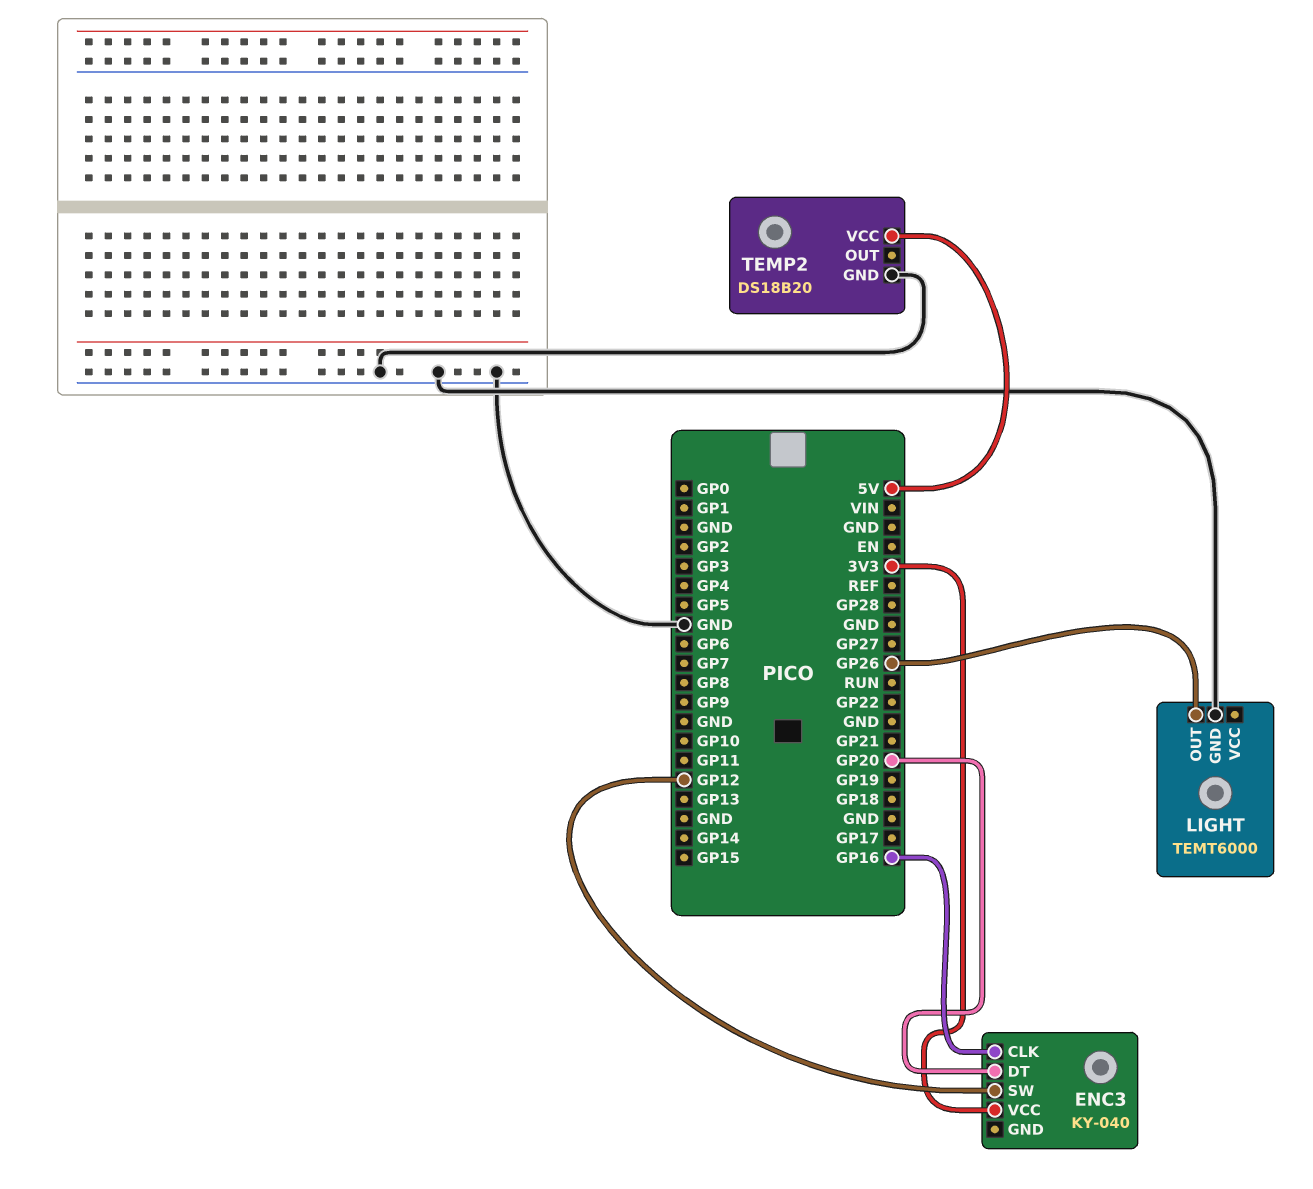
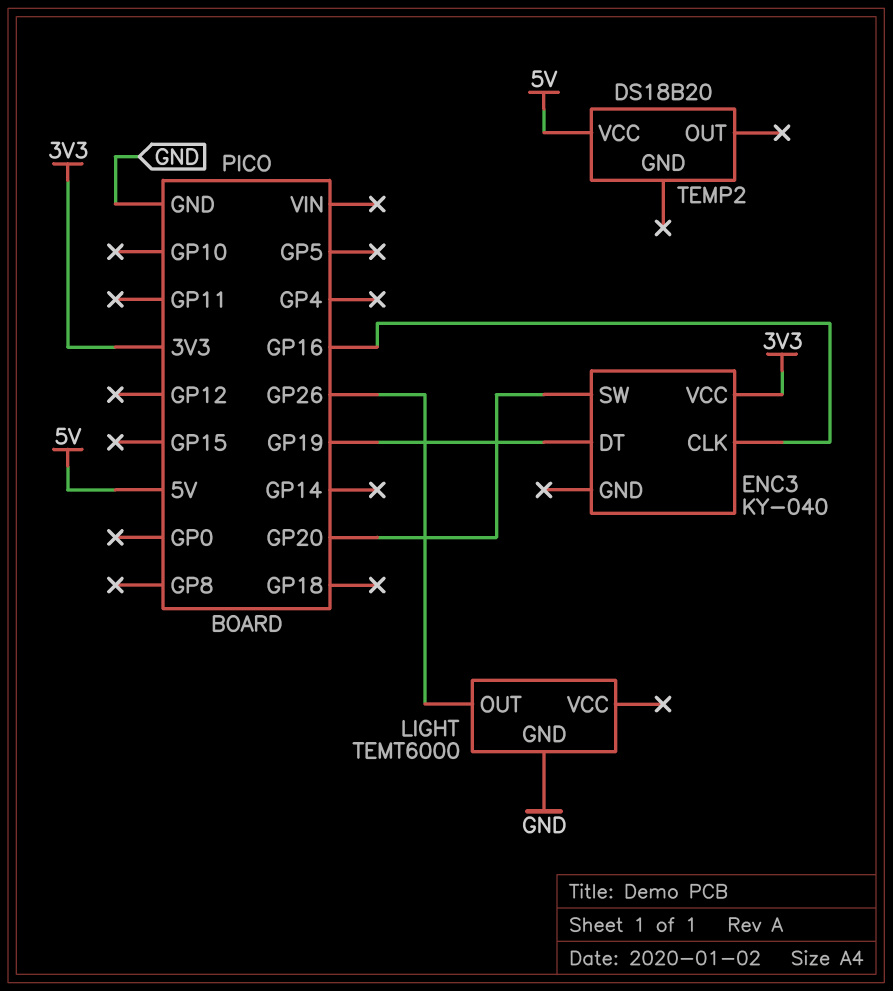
ENC3 pin DT: GP20 -> GP19
ENC3 pin SW: GP12 -> GP20
TEMP2 pin GND: GND -> none

